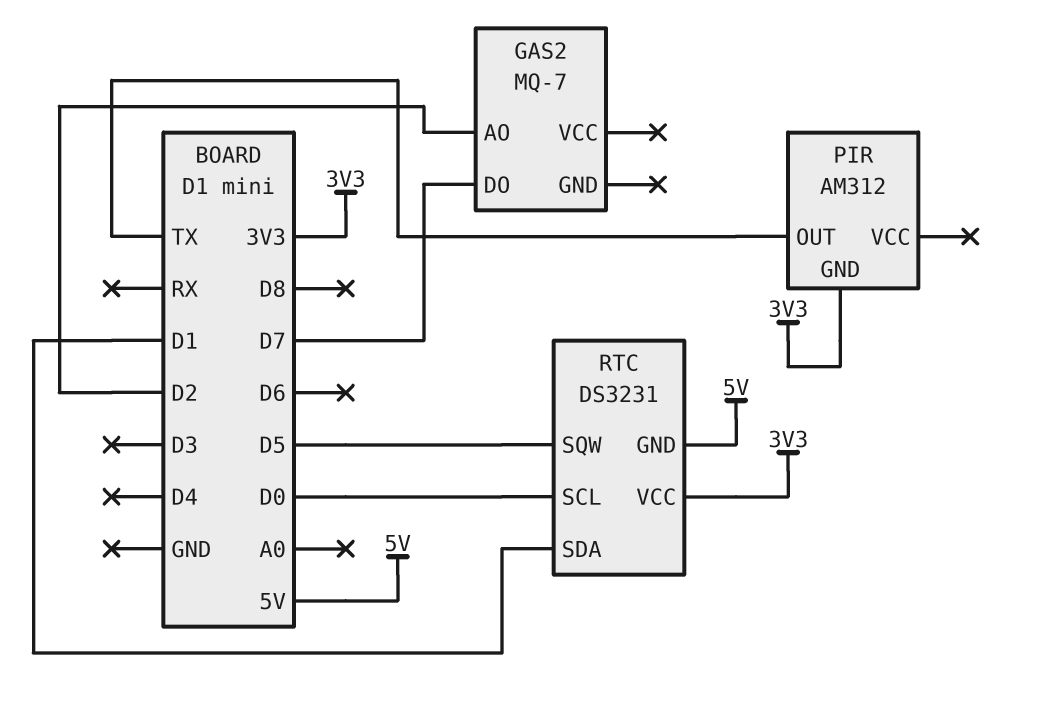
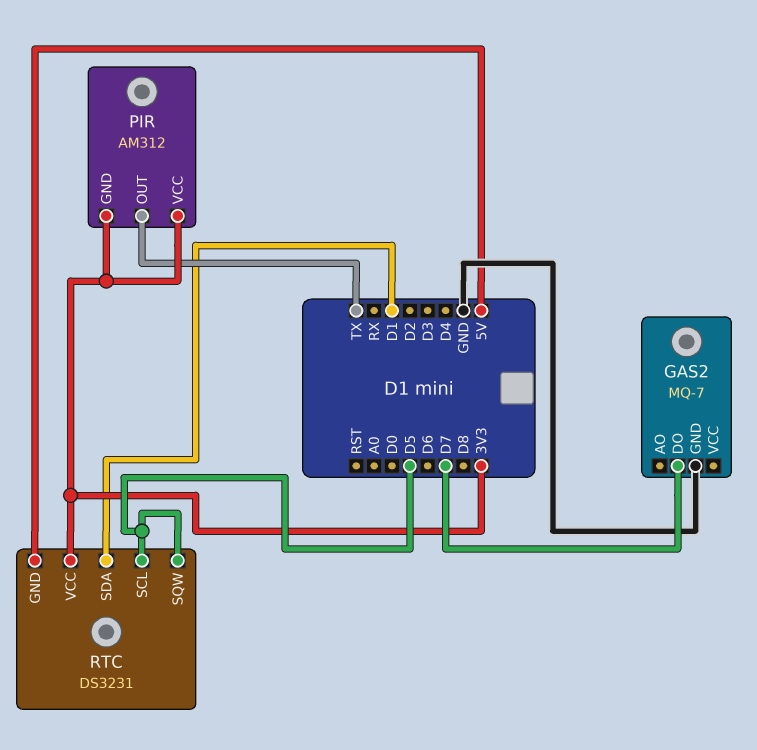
GAS2 pin AO: D2 -> none
GAS2 pin GND: none -> GND
PIR pin VCC: none -> 3V3
RTC pin SCL: D0 -> D5

